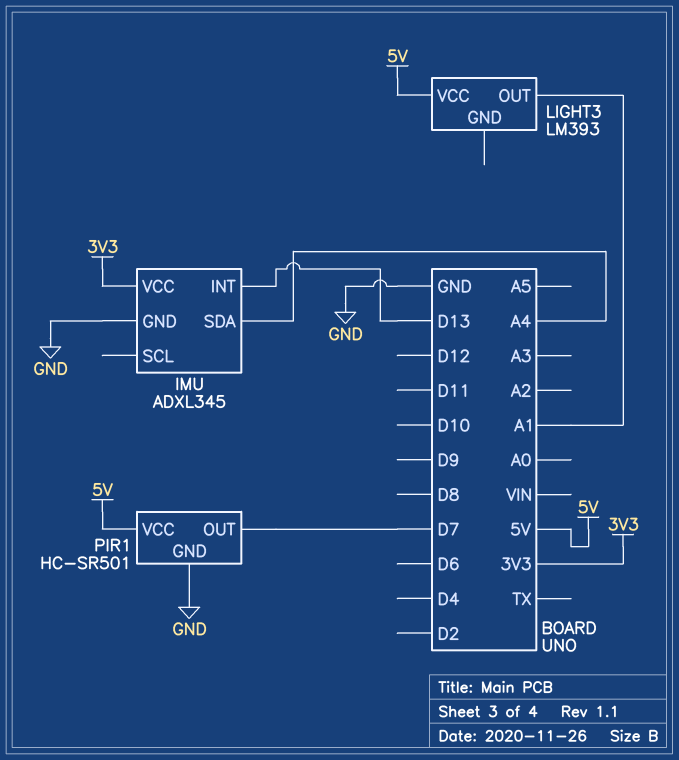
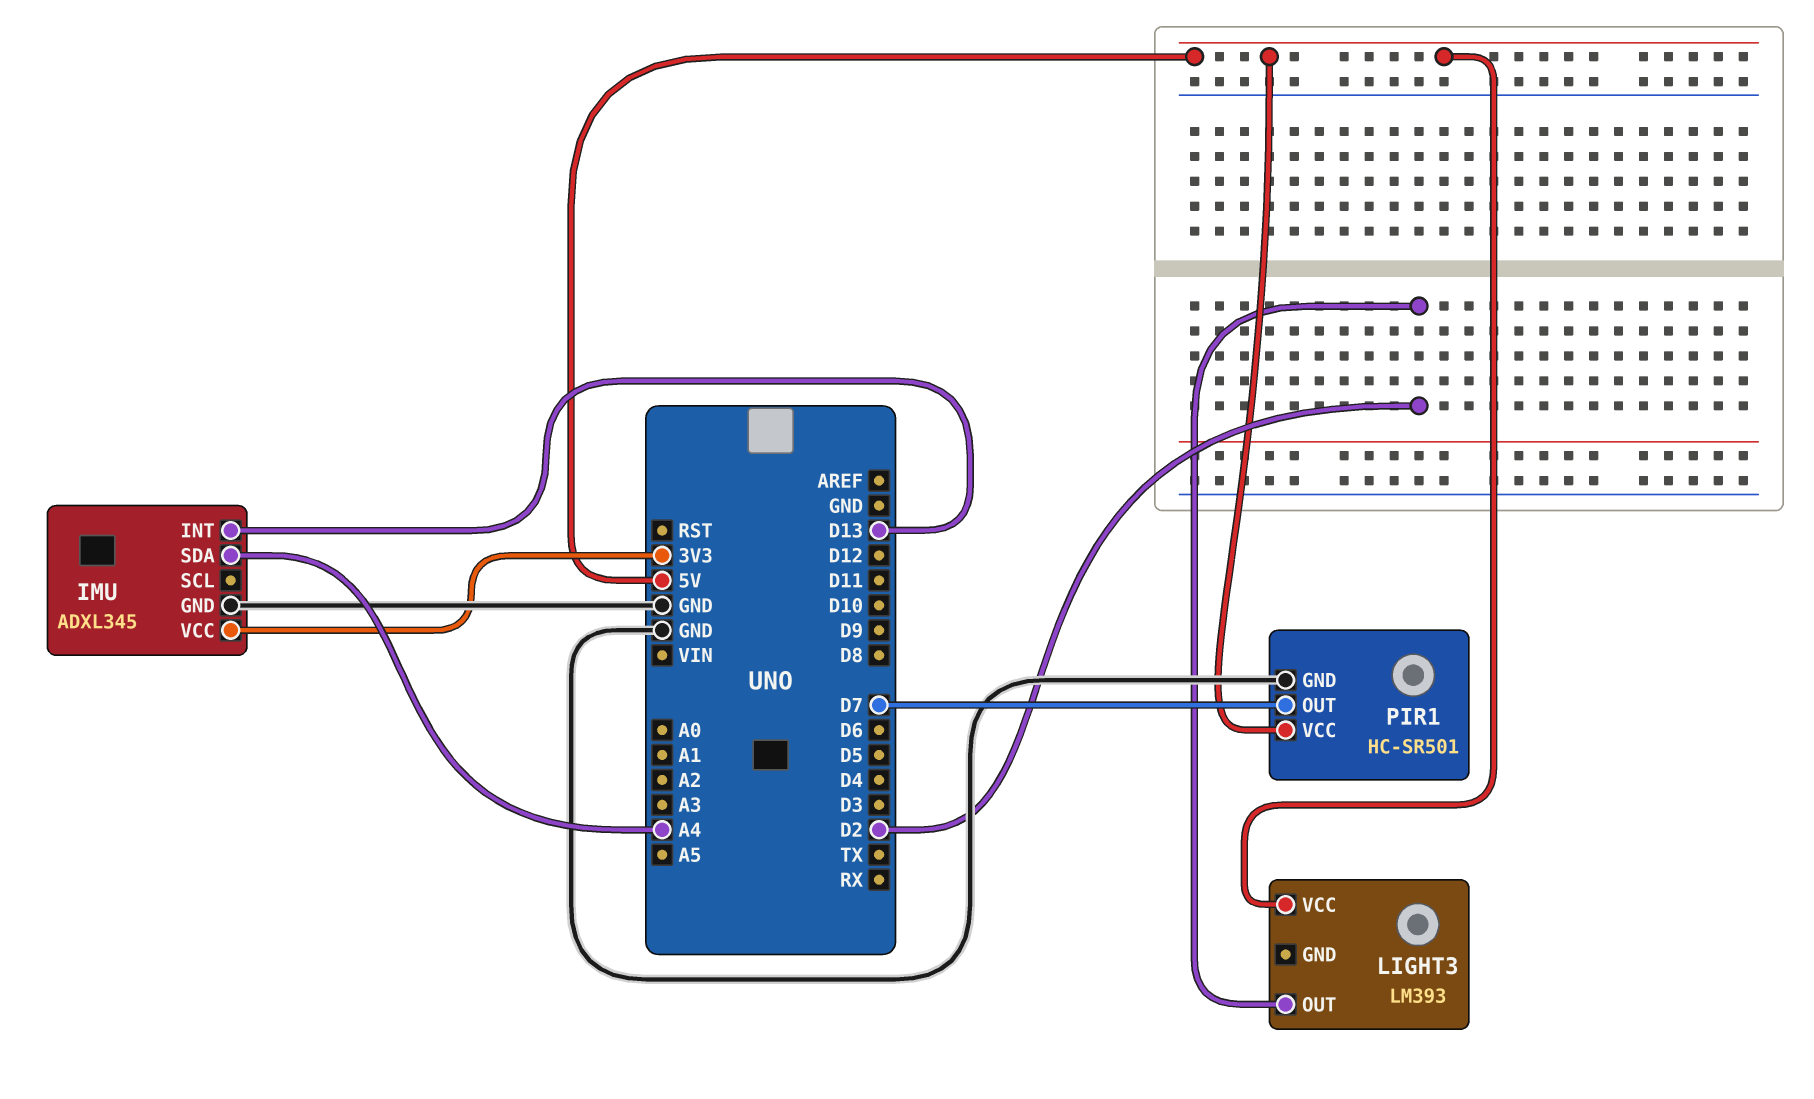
LIGHT3 pin OUT: A1 -> D2

